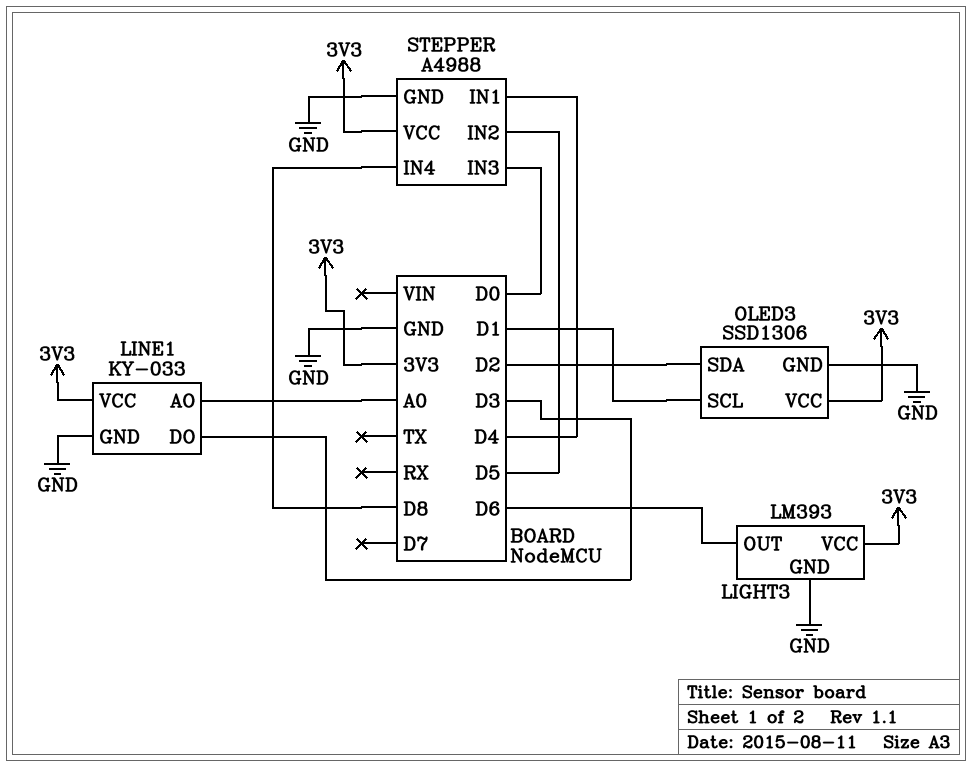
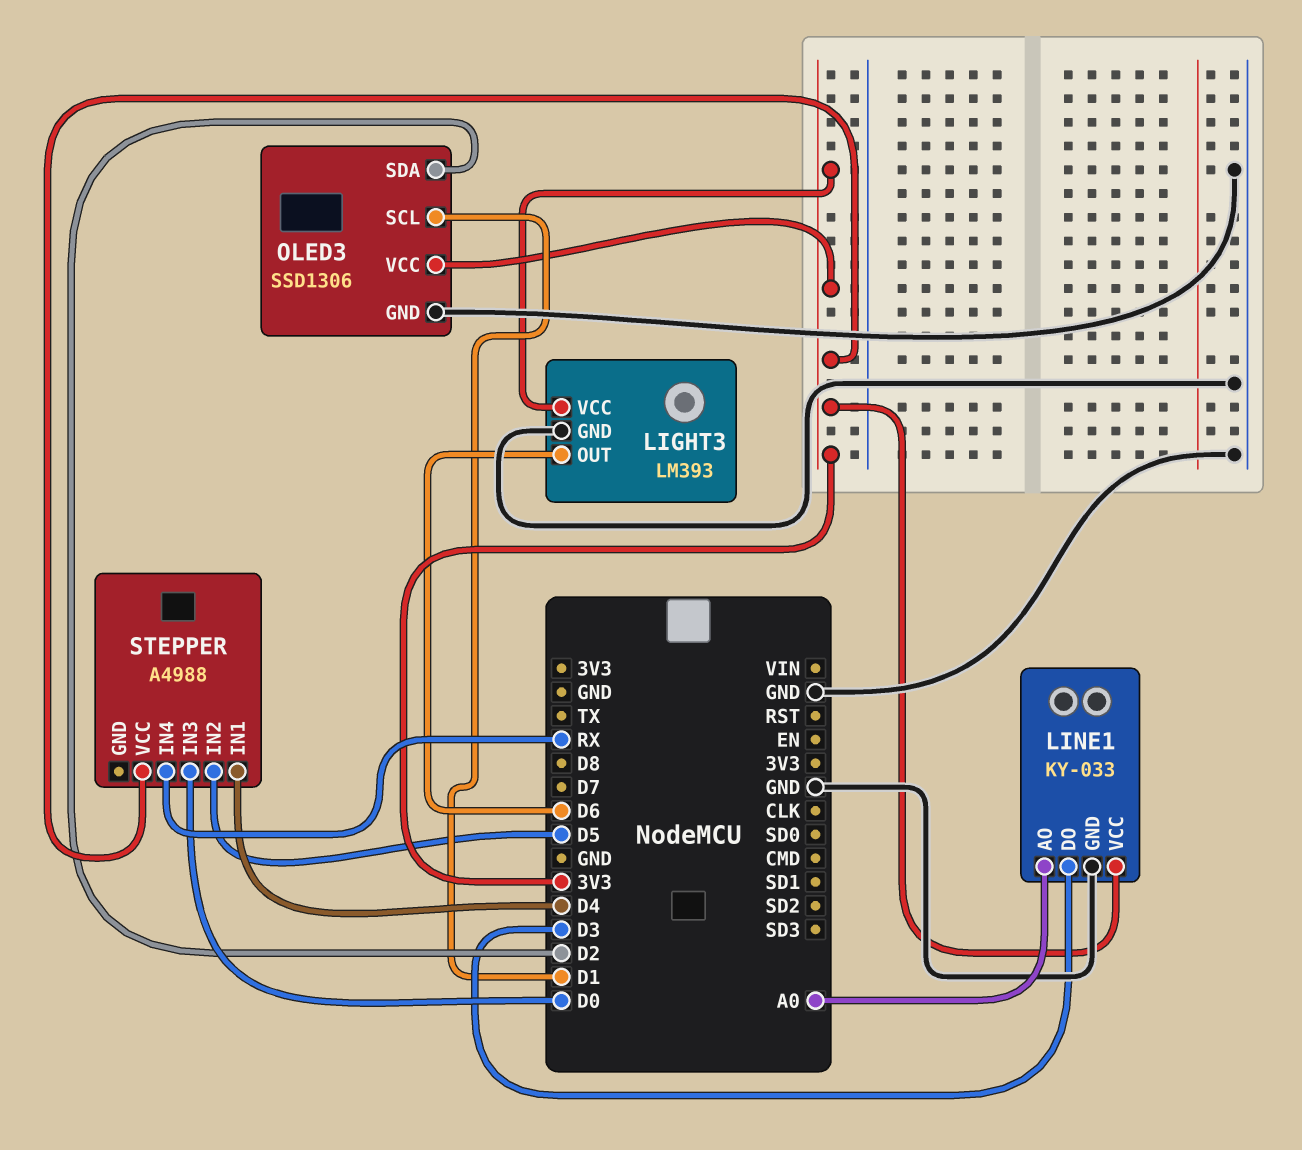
STEPPER pin GND: GND -> none
STEPPER pin IN4: D8 -> RX

